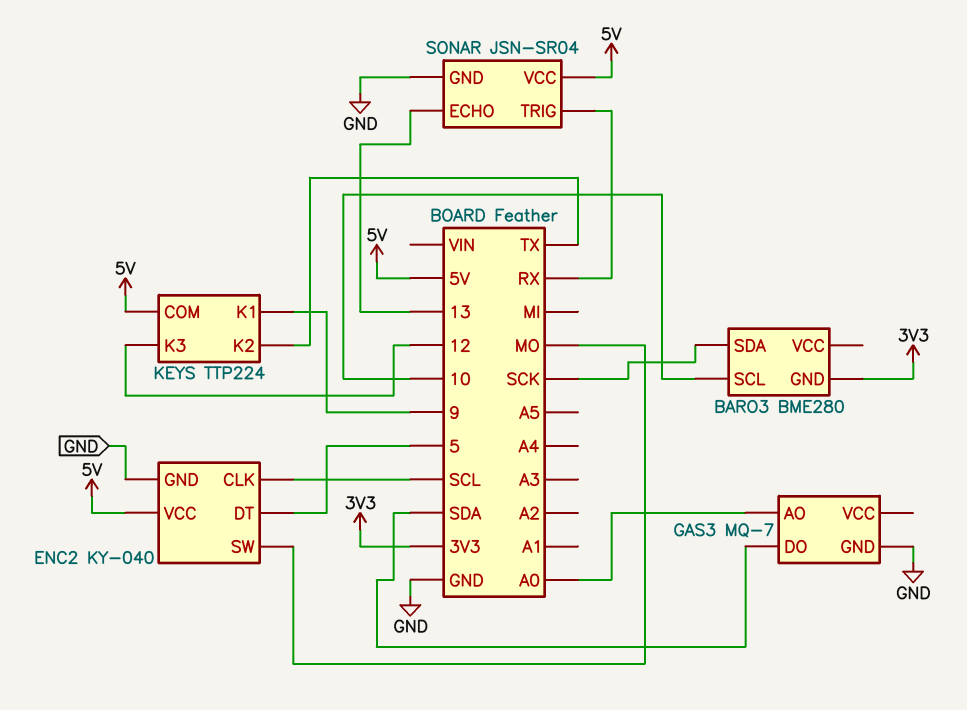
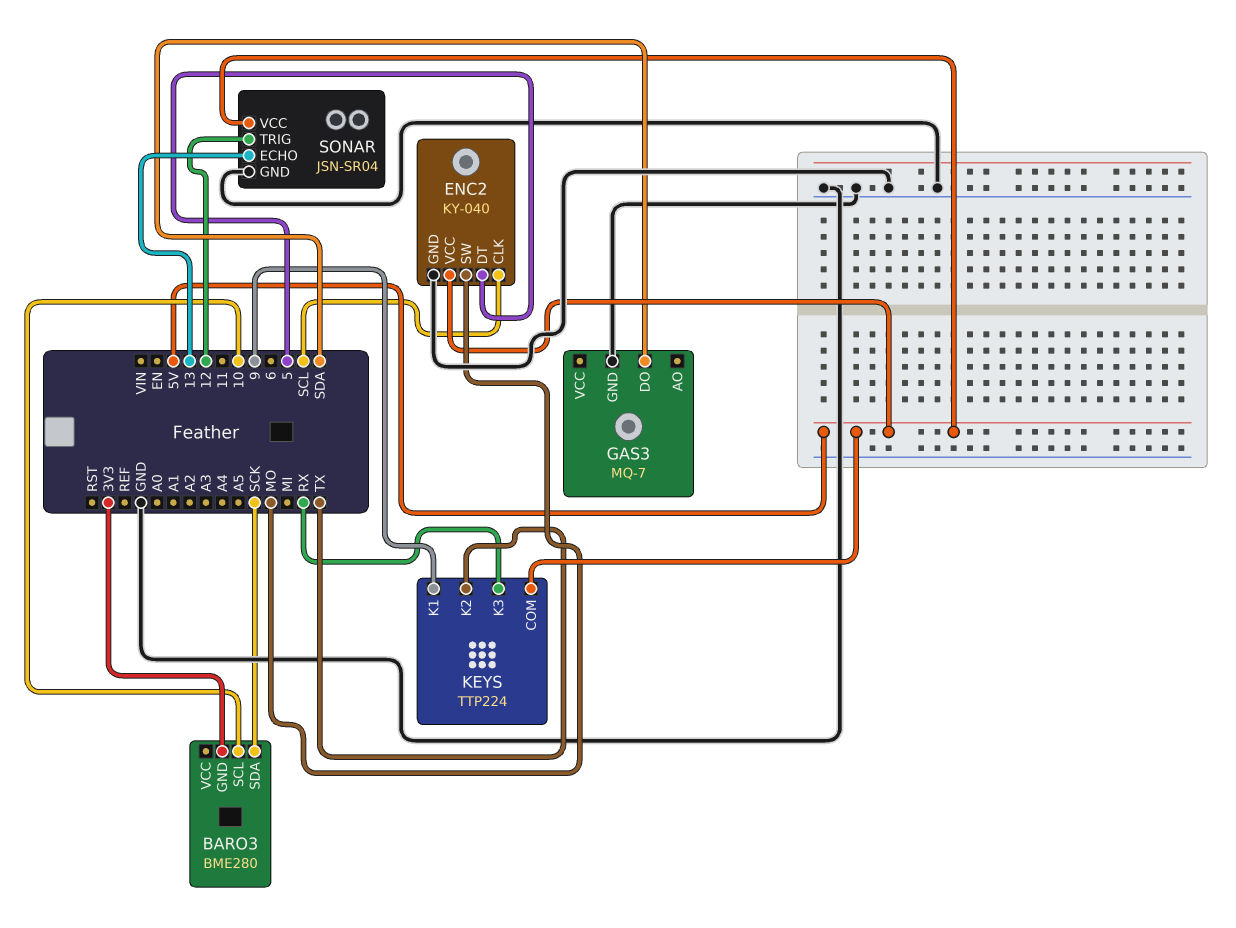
GAS3 pin AO: A0 -> none
KEYS pin K3: 12 -> RX
SONAR pin TRIG: RX -> 12

